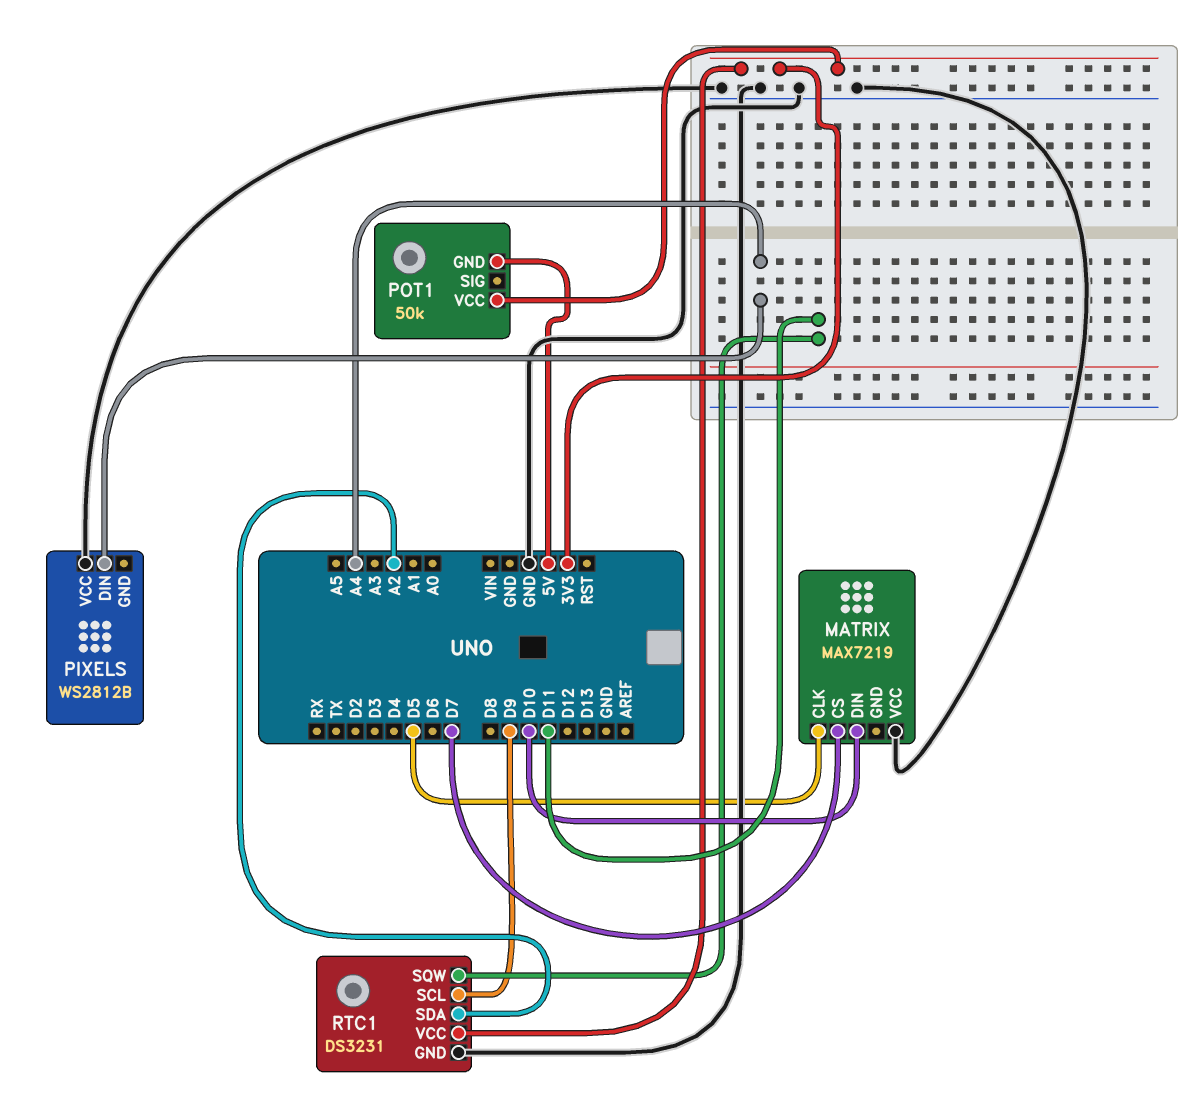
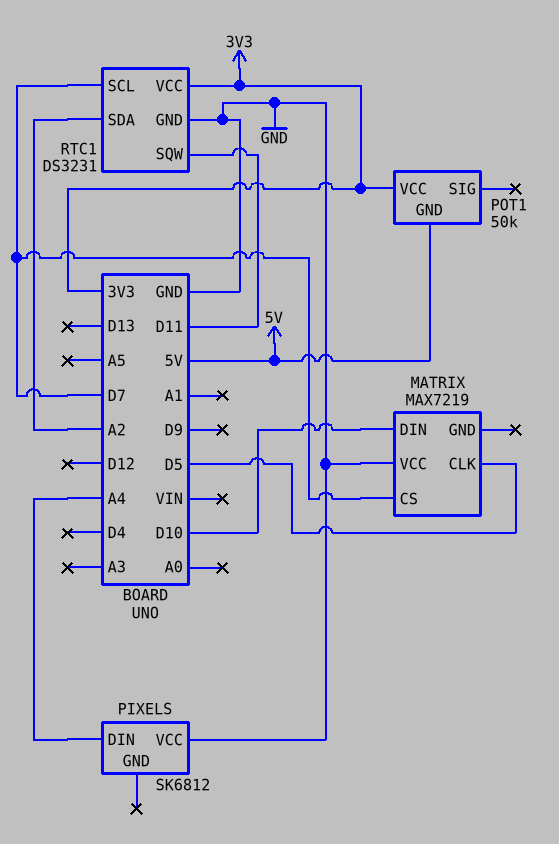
PIXELS: WS2812B -> SK6812
RTC1 pin SCL: D9 -> D7

